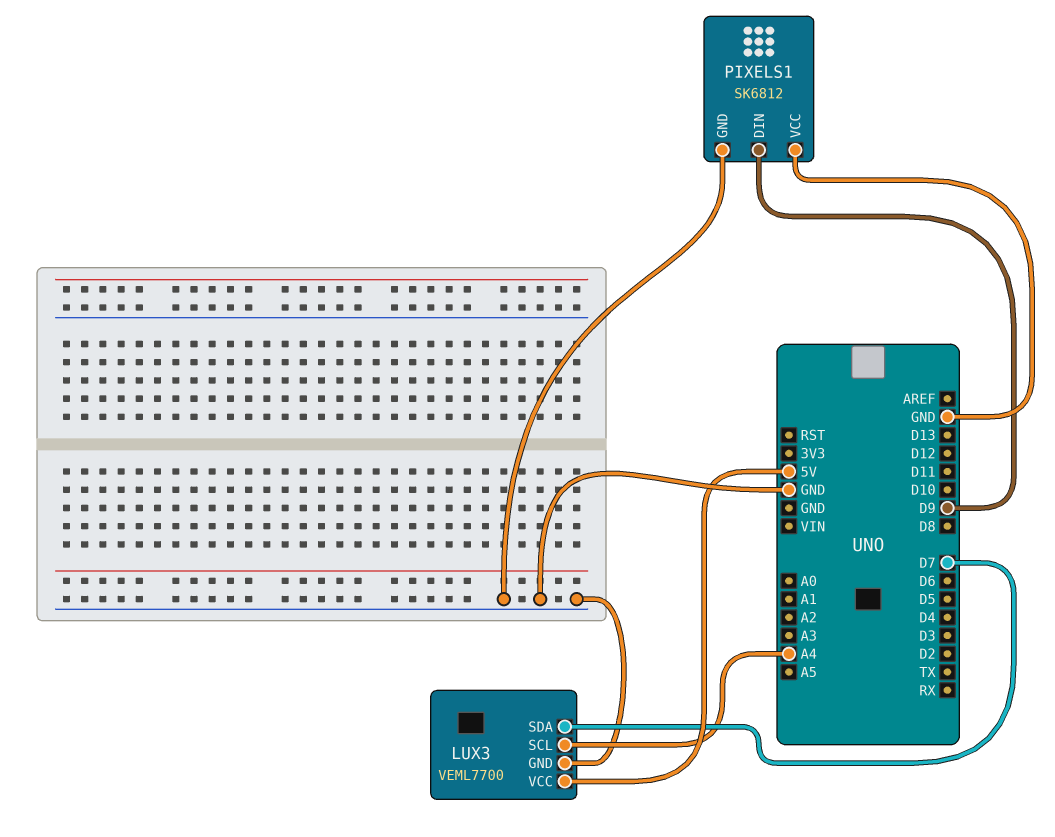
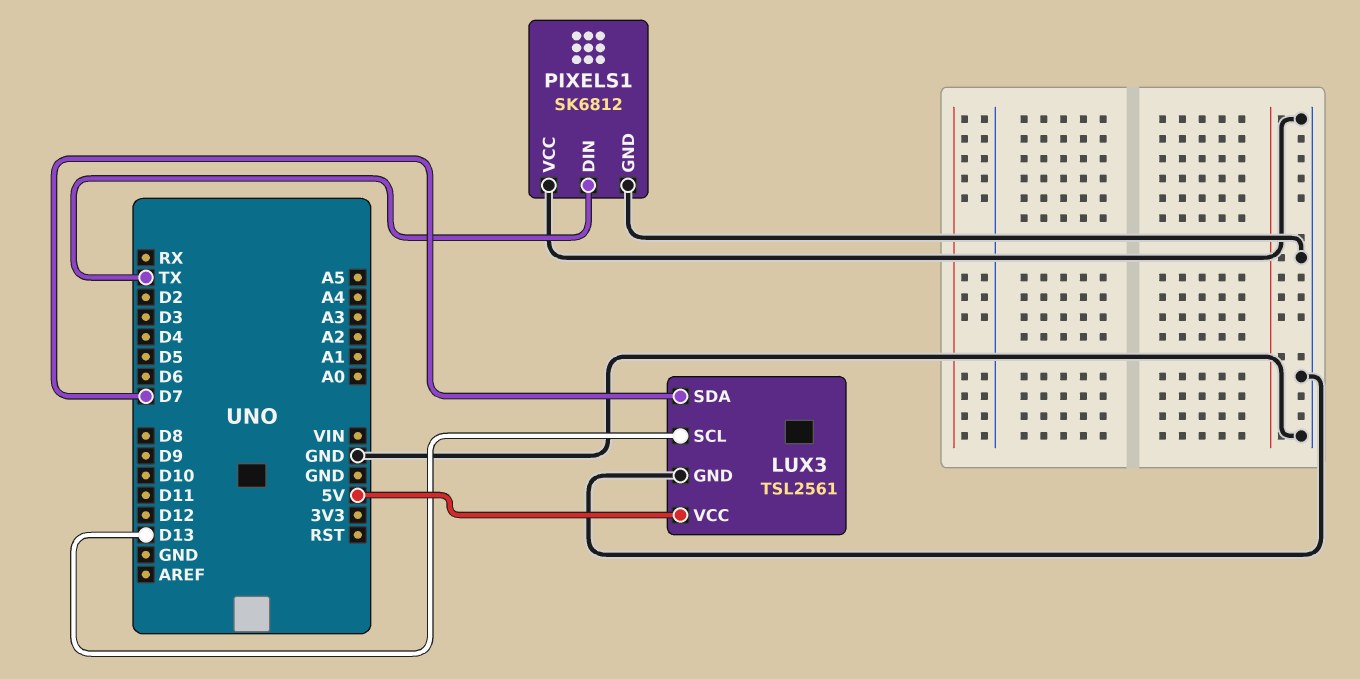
LUX3: VEML7700 -> TSL2561
LUX3 pin SCL: A4 -> D13
PIXELS1 pin DIN: D9 -> TX

